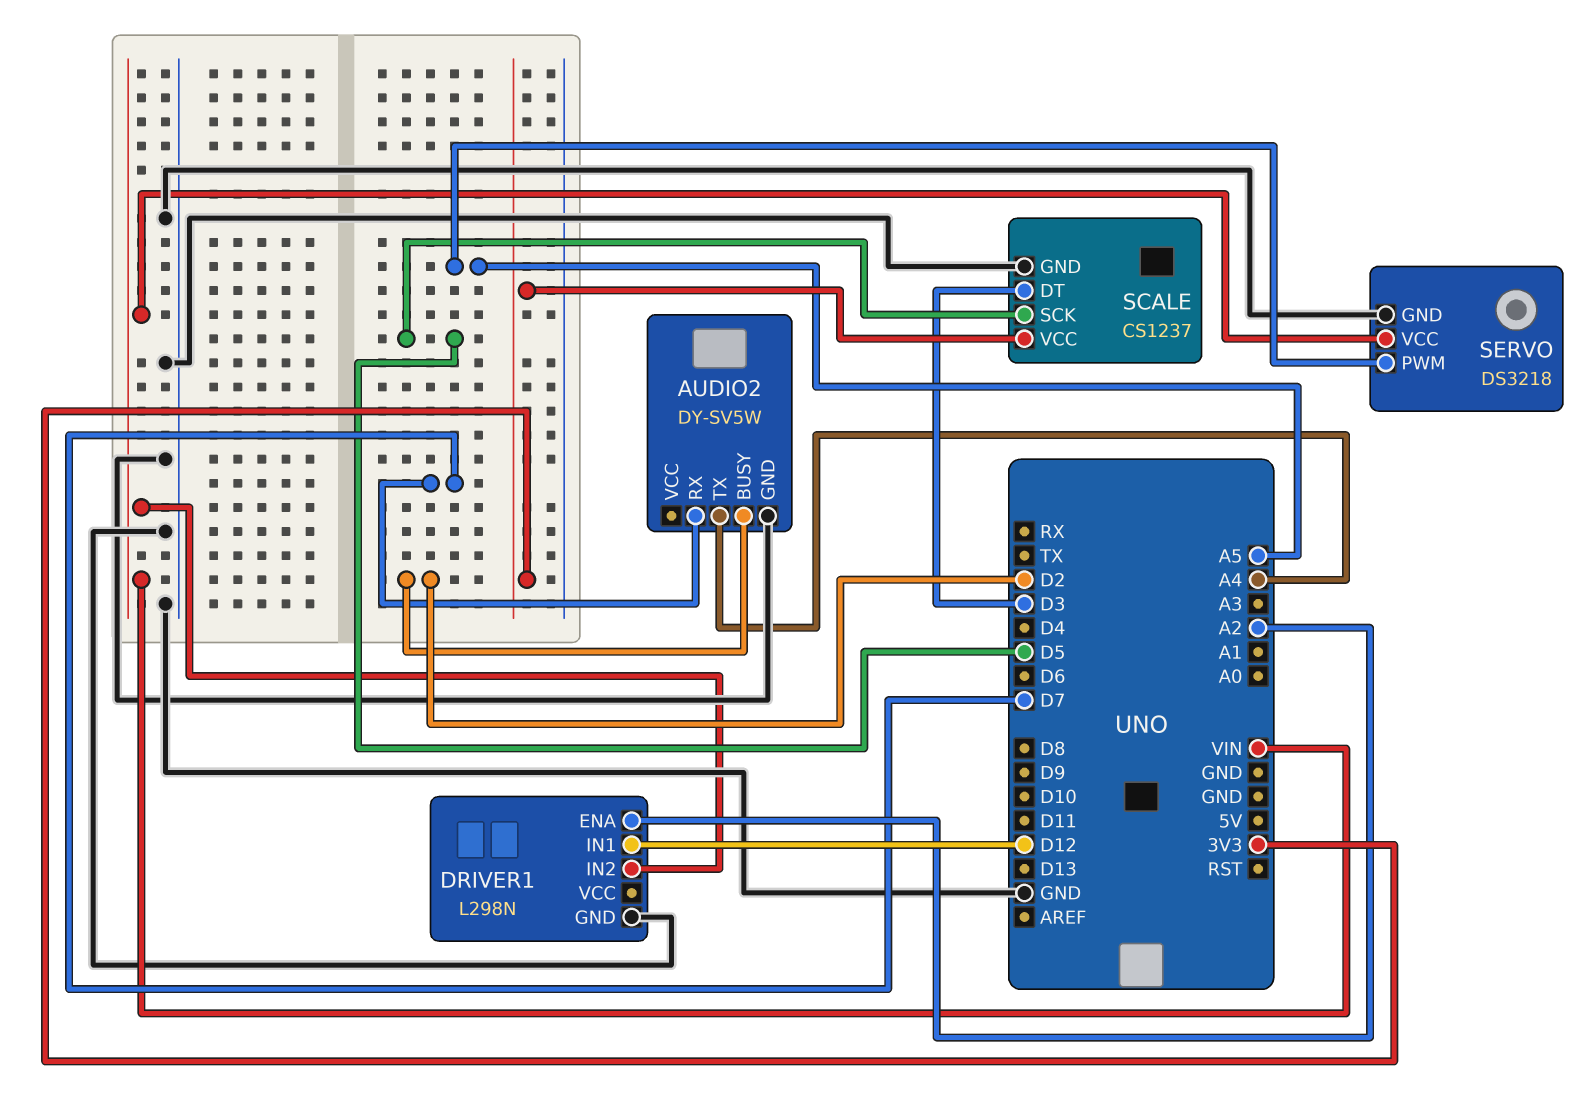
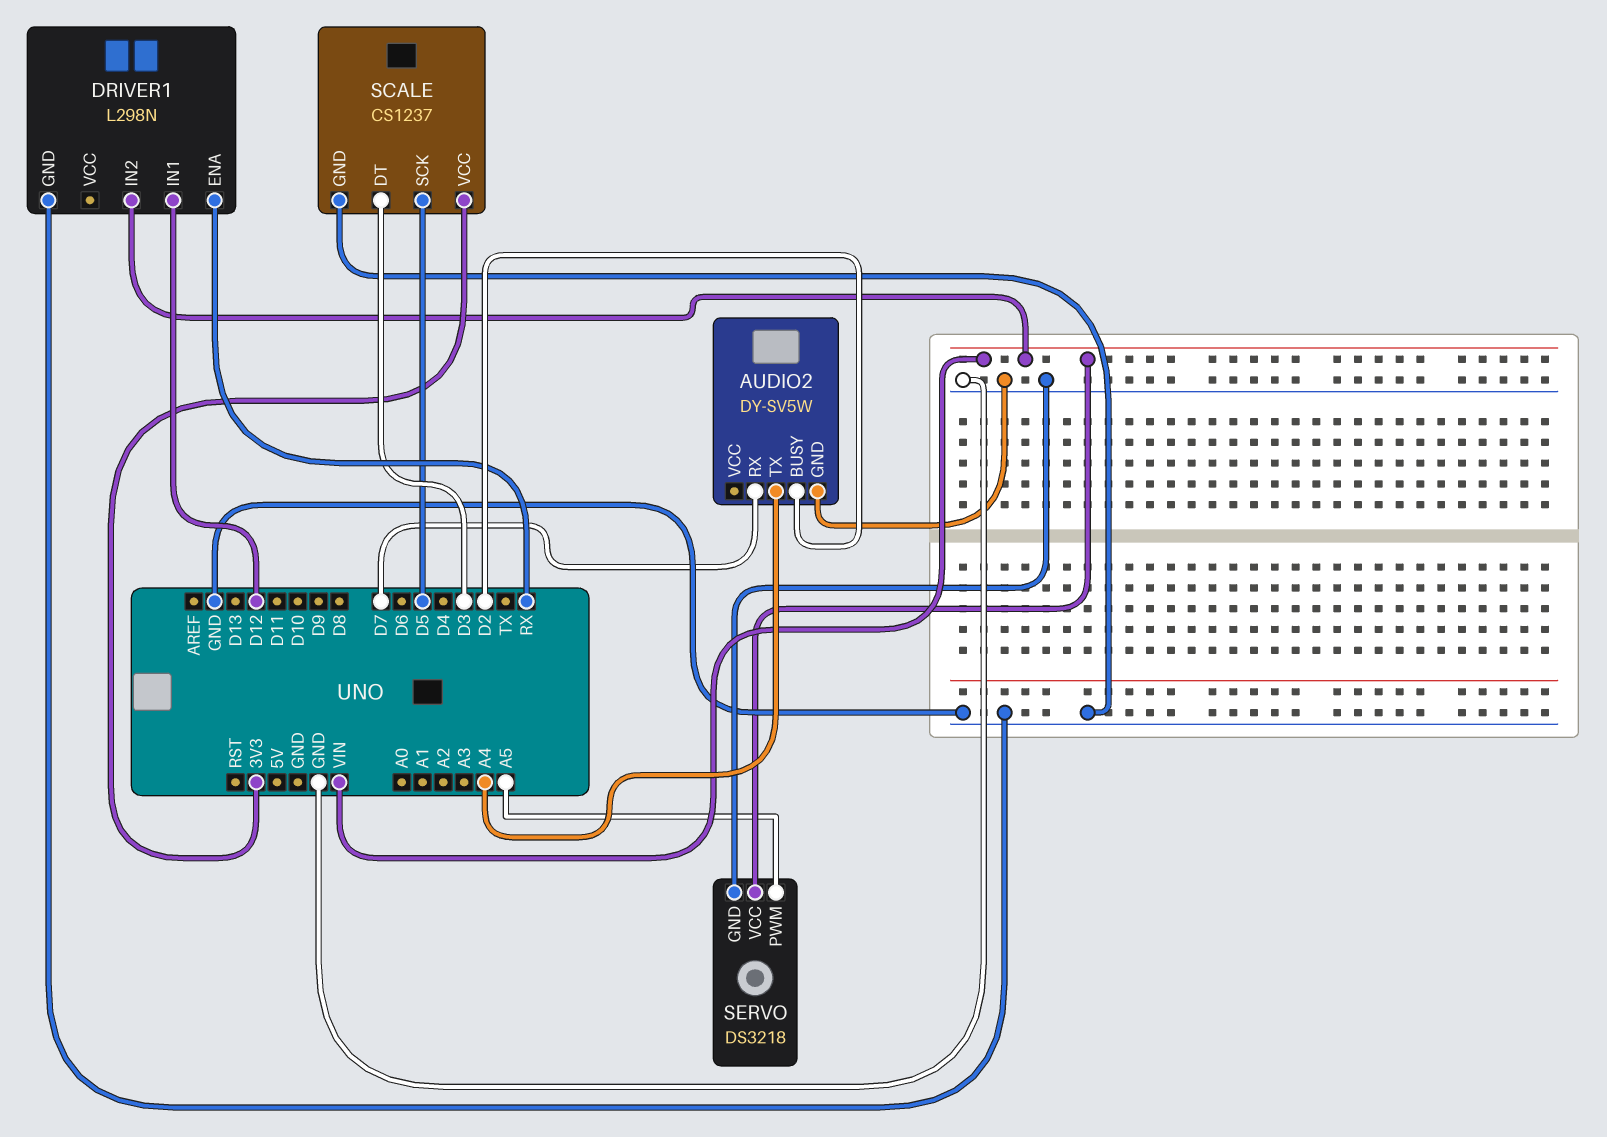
DRIVER1 pin ENA: A2 -> RX

